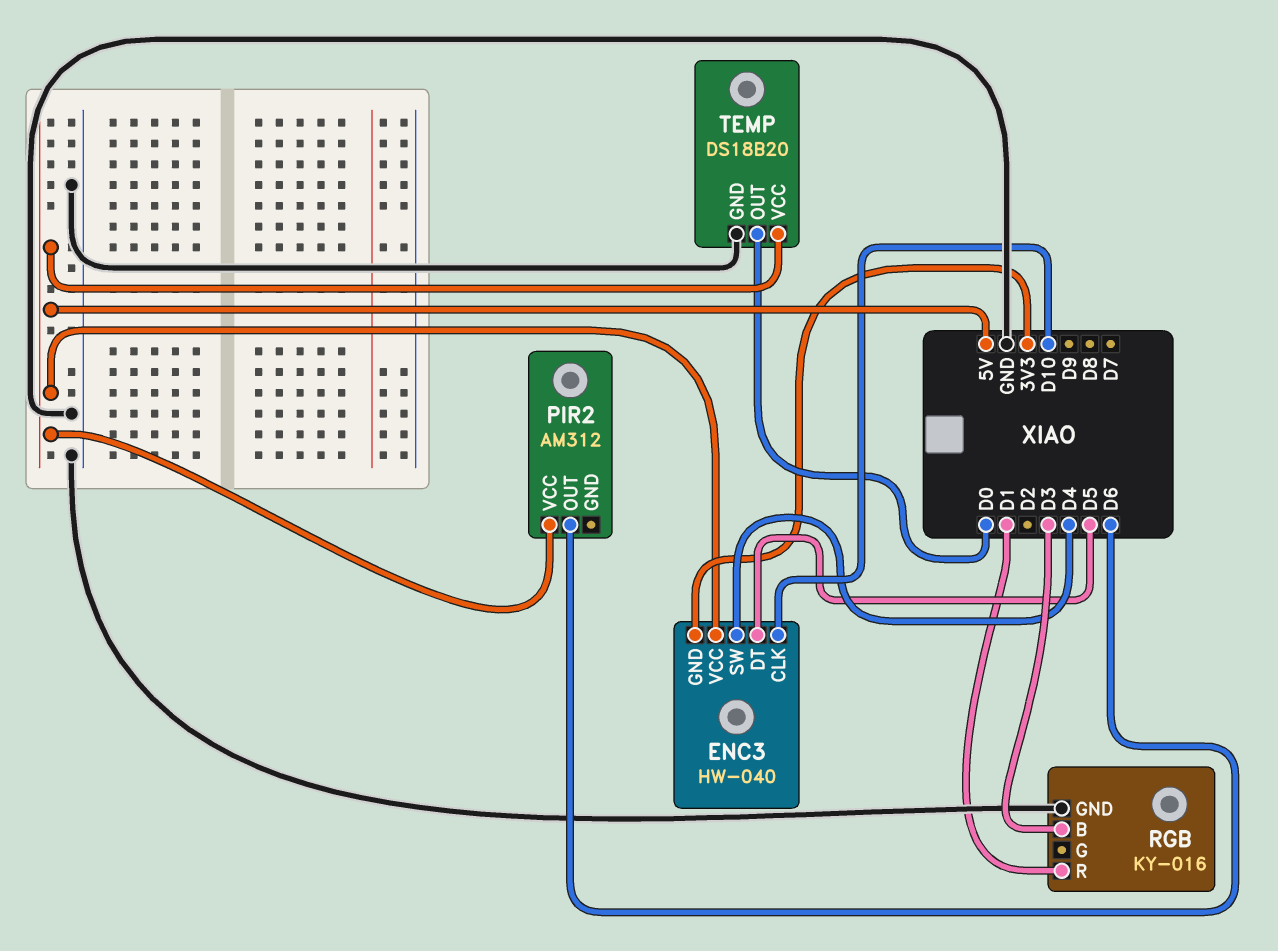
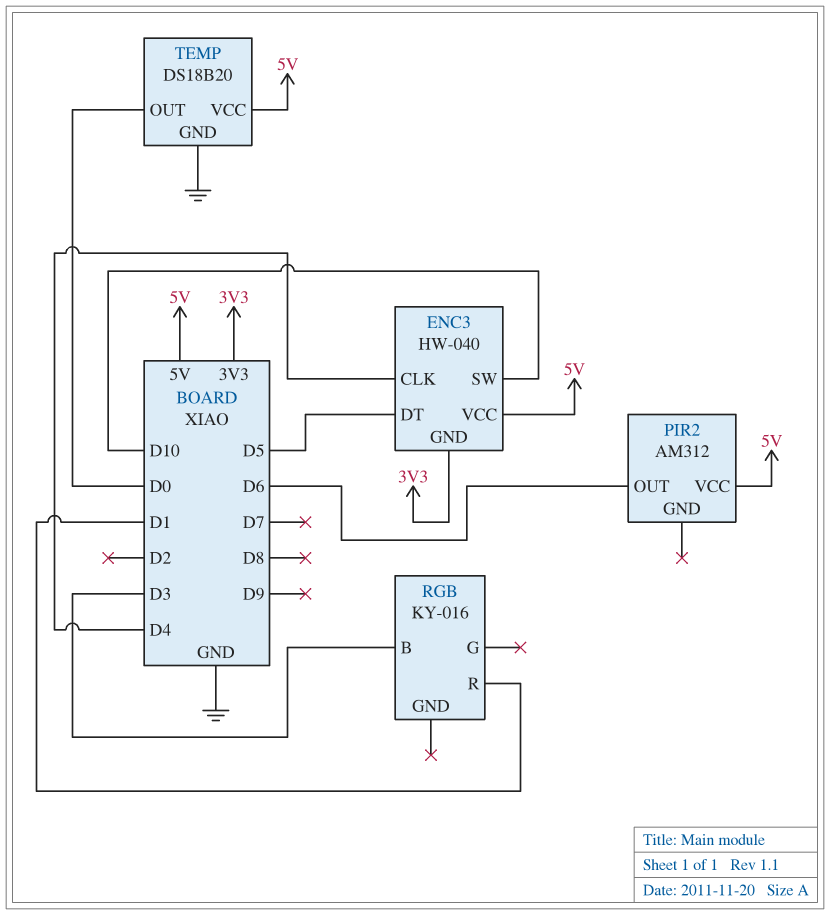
ENC3 pin CLK: D10 -> D4
ENC3 pin SW: D4 -> D10
RGB pin GND: GND -> none

